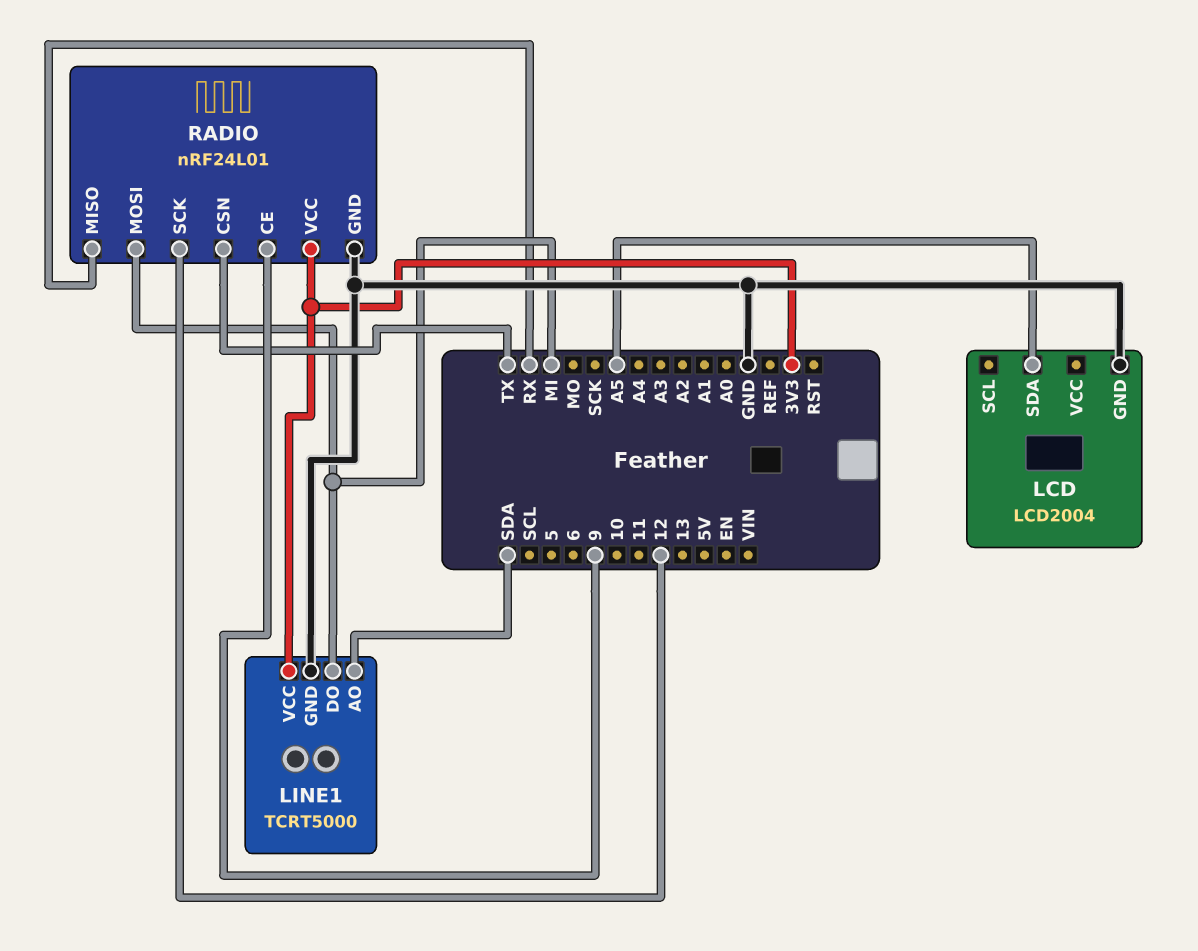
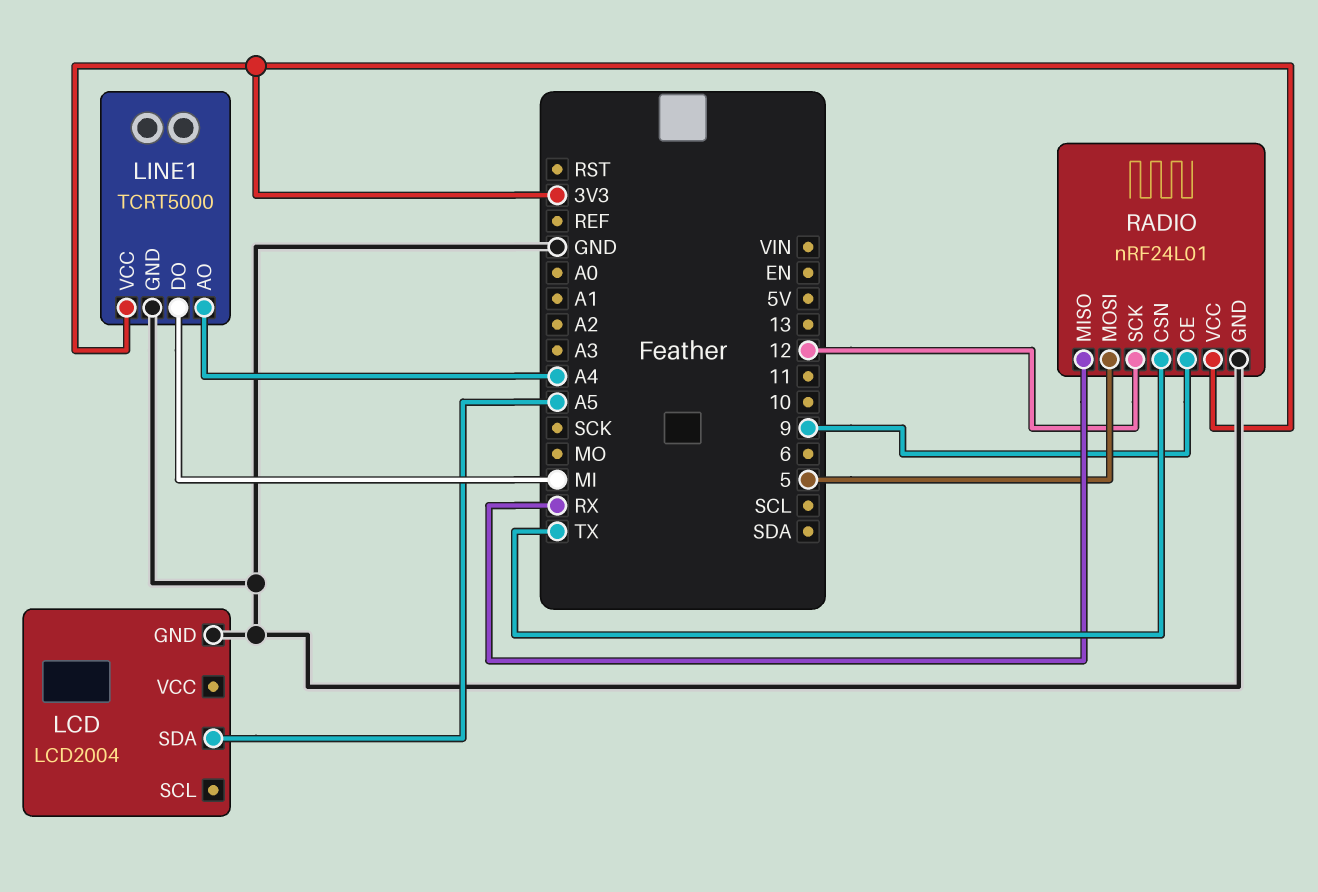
LINE1 pin AO: SDA -> A4
RADIO pin MOSI: MI -> 5

